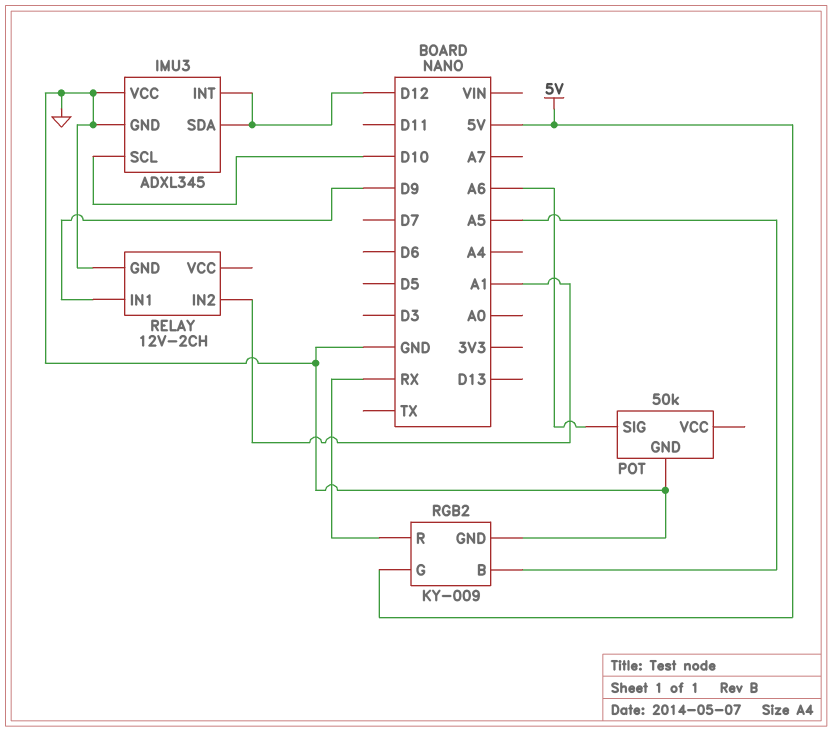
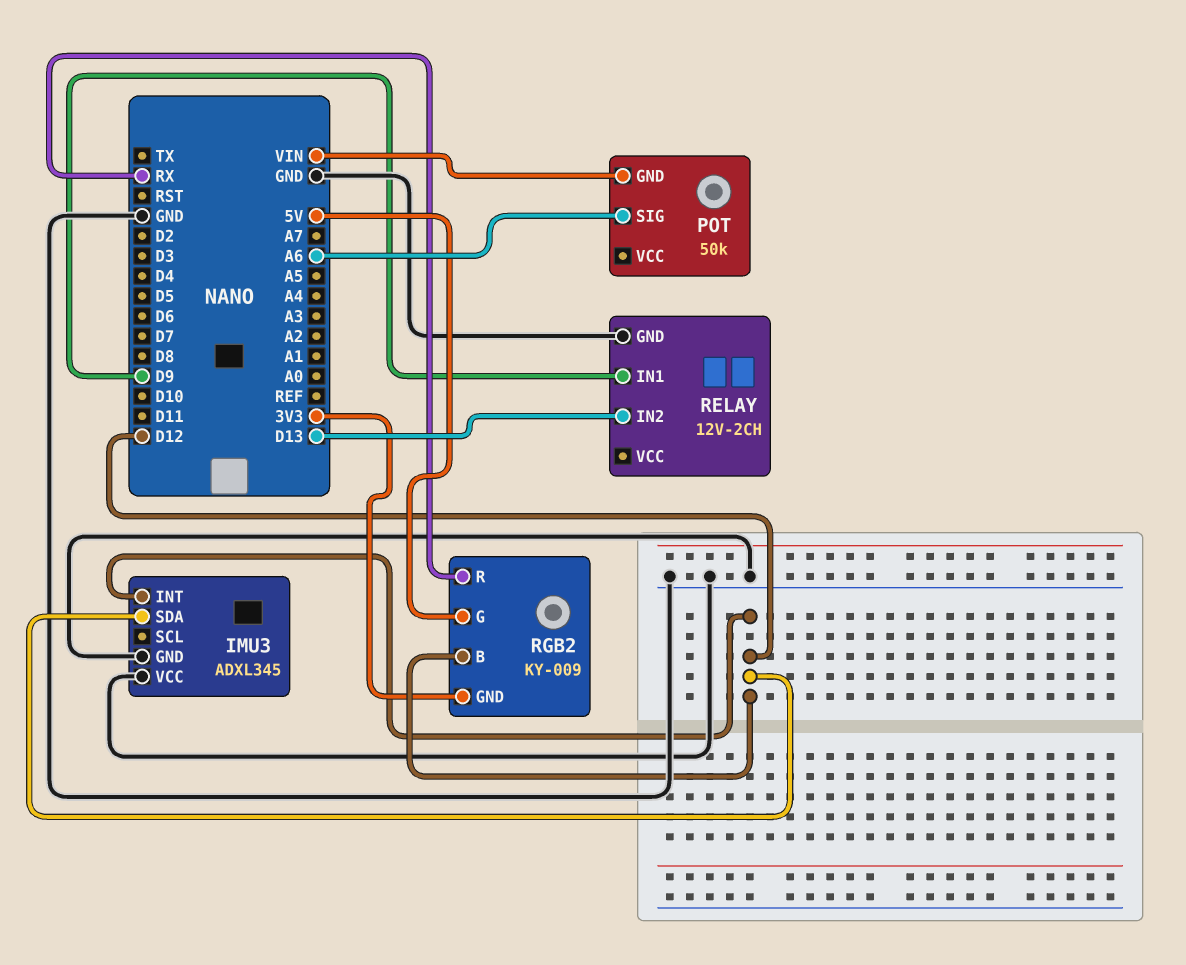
IMU3 pin SCL: D10 -> none
POT pin GND: GND -> VIN
RELAY pin IN2: A1 -> D13
RGB2 pin B: A5 -> D12
RGB2 pin GND: GND -> 3V3

